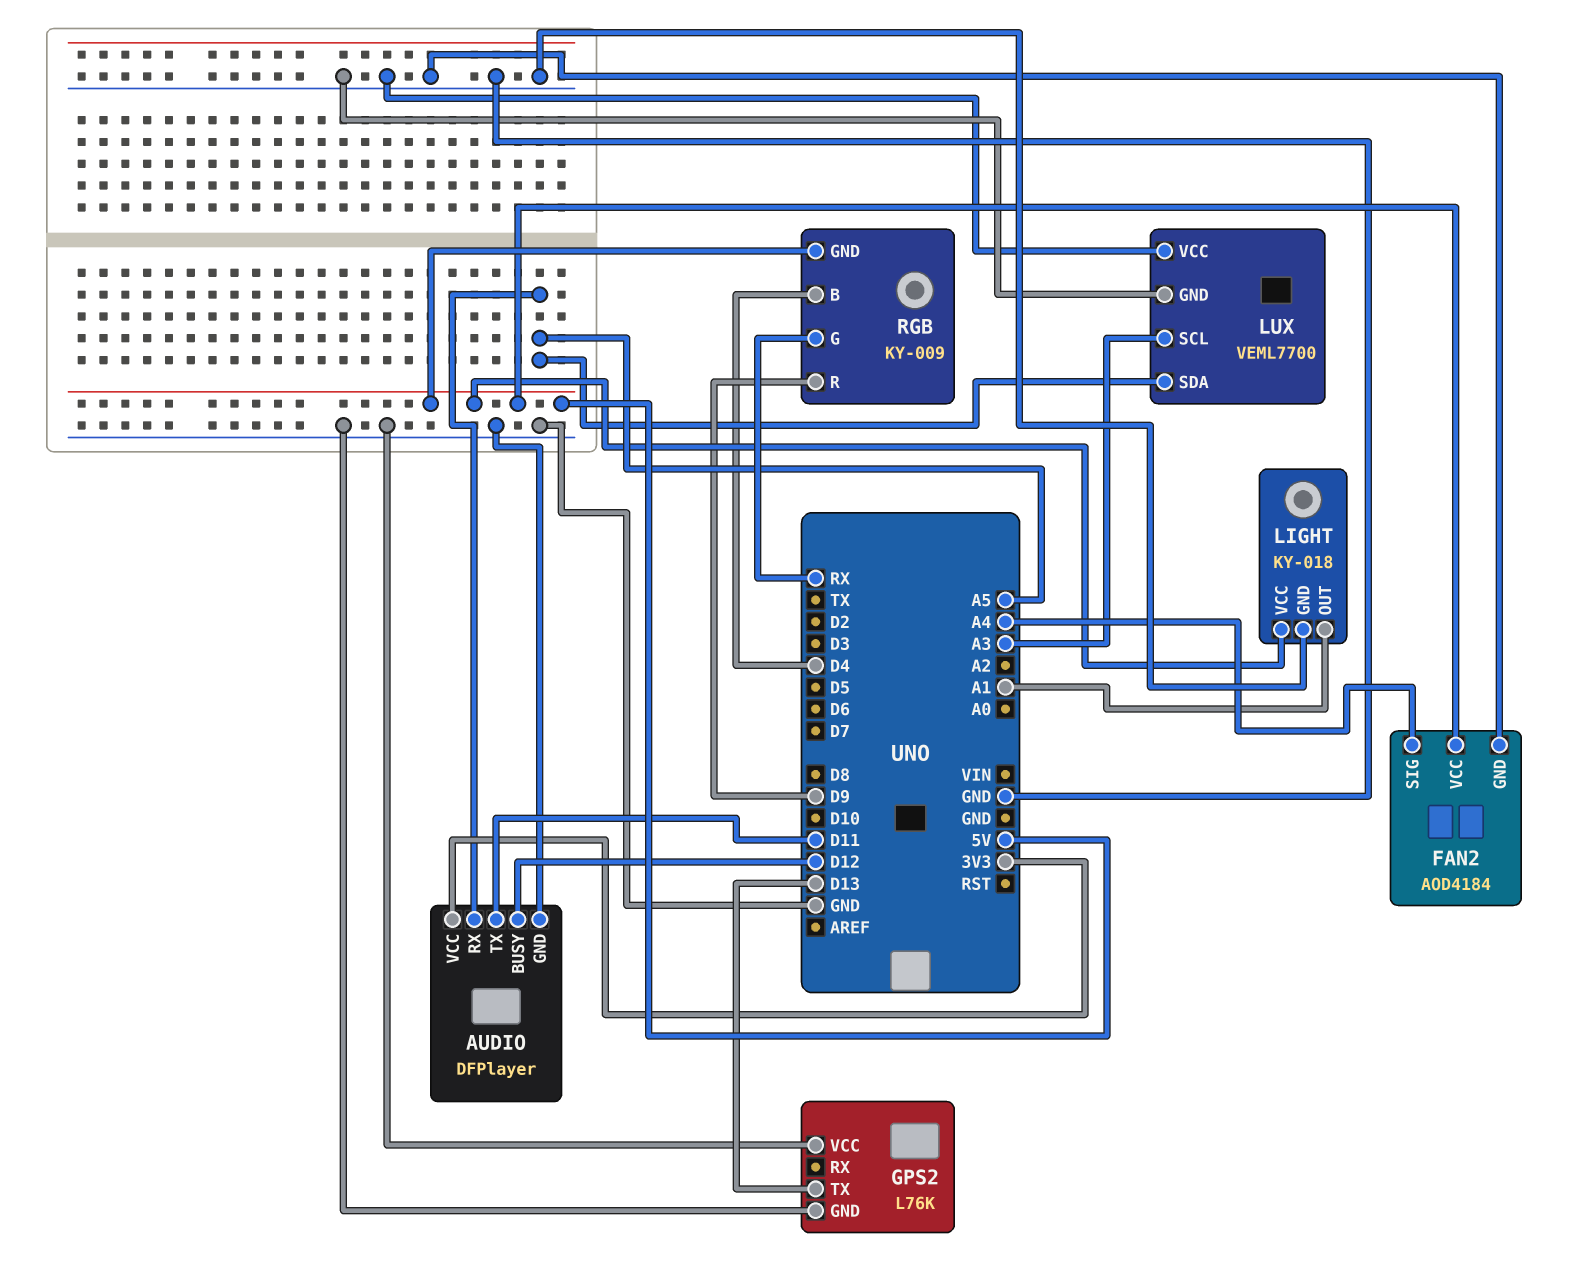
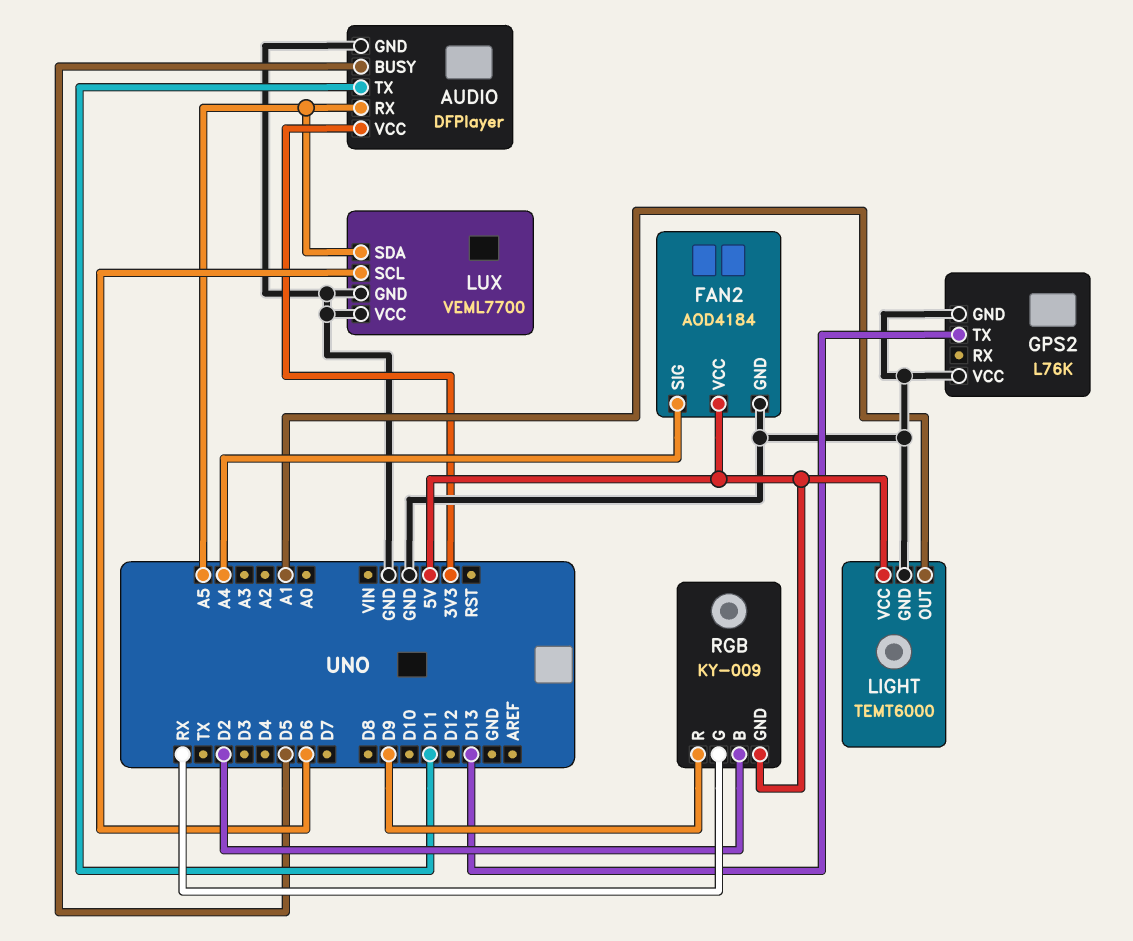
AUDIO pin BUSY: D12 -> D5
LIGHT: KY-018 -> TEMT6000
LUX pin SCL: A3 -> D6
RGB pin B: D4 -> D2

